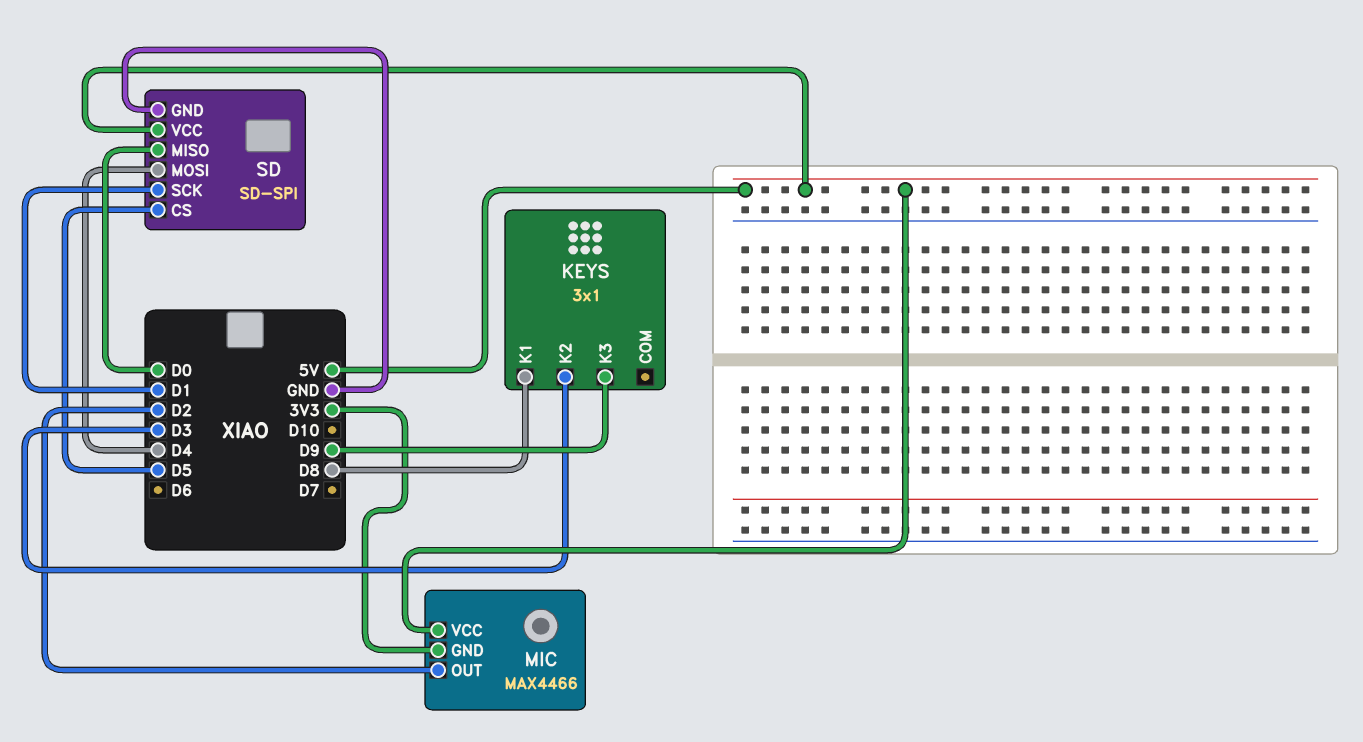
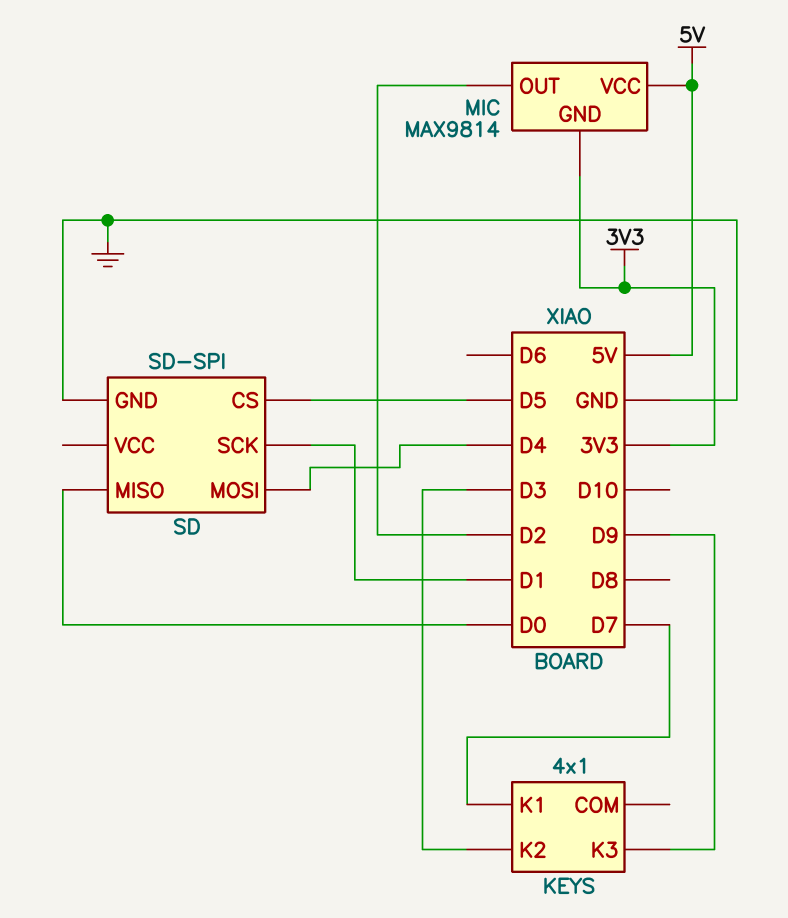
KEYS: 3x1 -> 4x1
KEYS pin K1: D8 -> D7
MIC: MAX4466 -> MAX9814
SD pin VCC: 5V -> none

